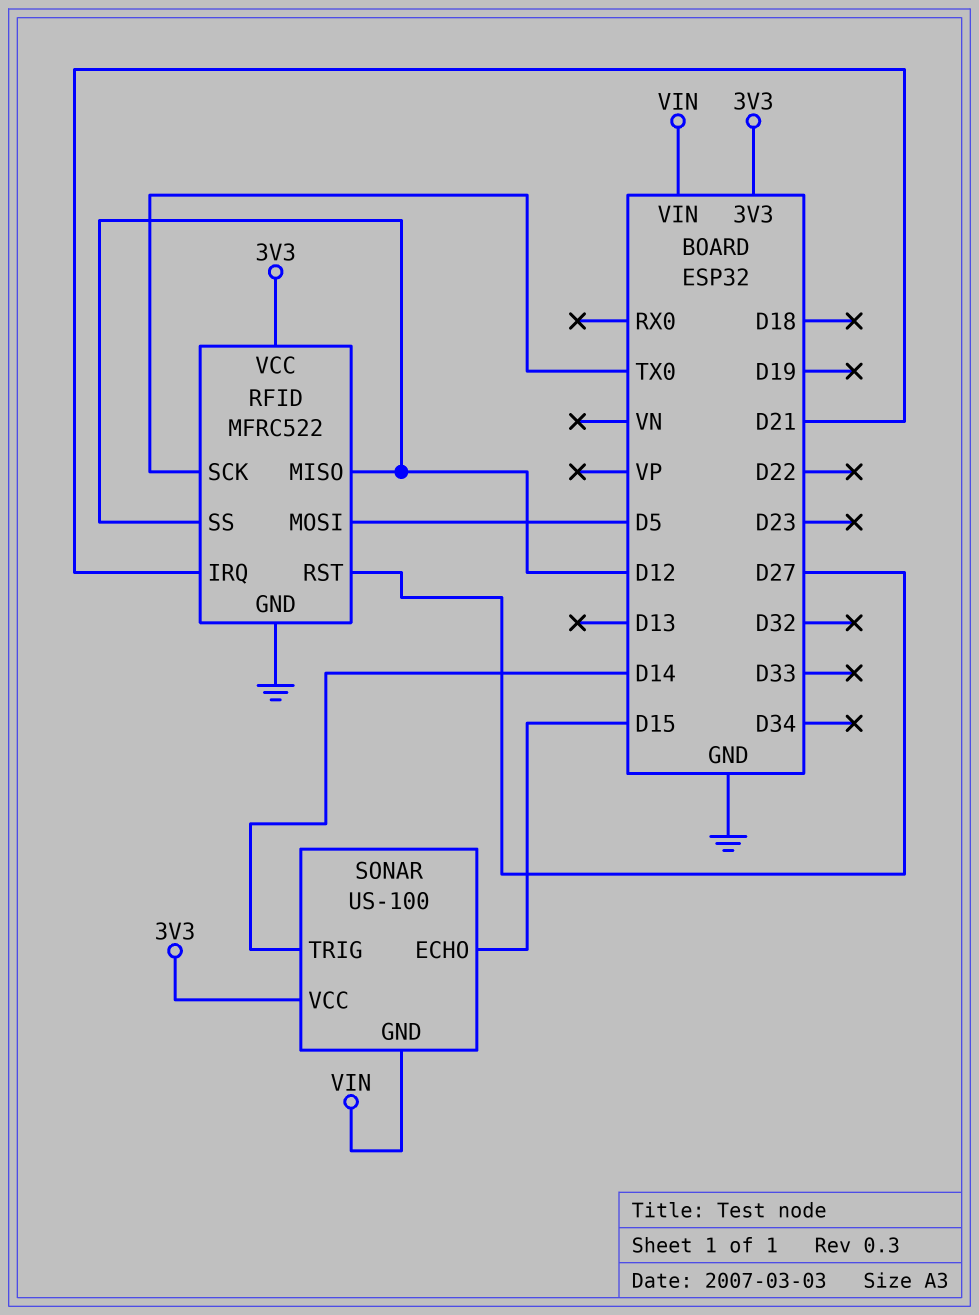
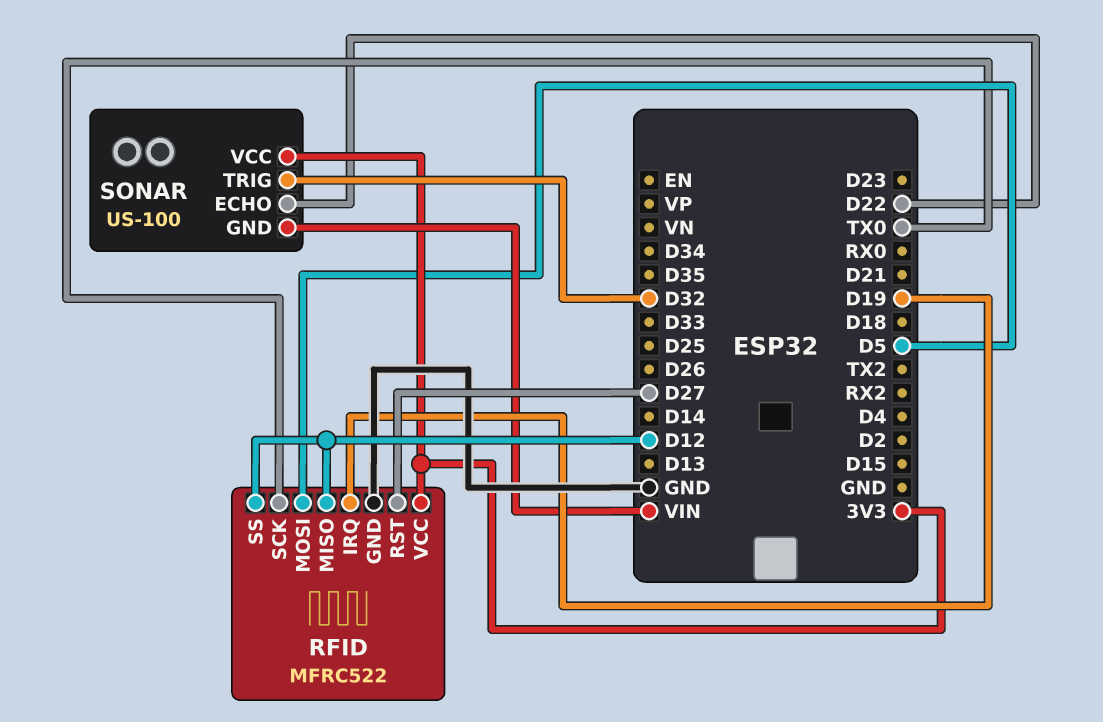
RFID pin IRQ: D21 -> D19
SONAR pin ECHO: D15 -> D22
SONAR pin TRIG: D14 -> D32

